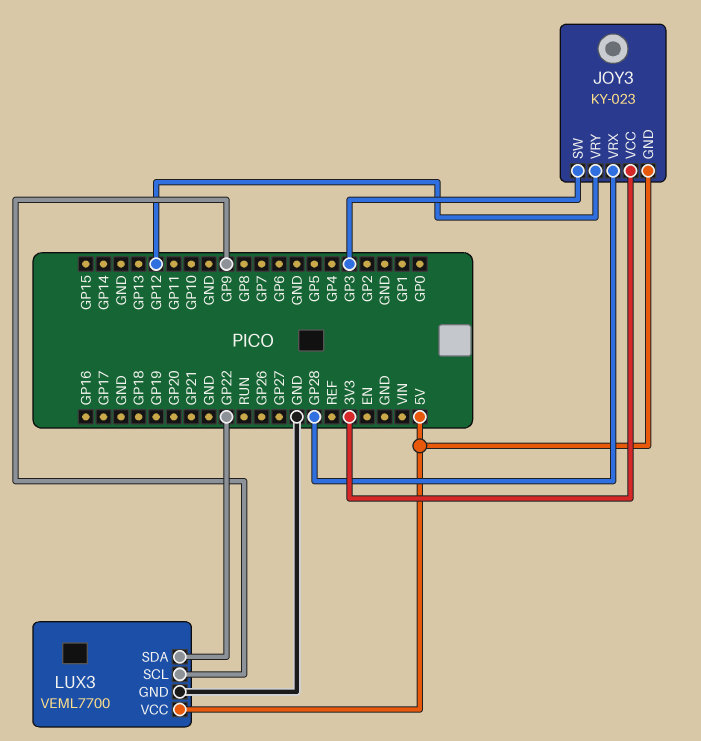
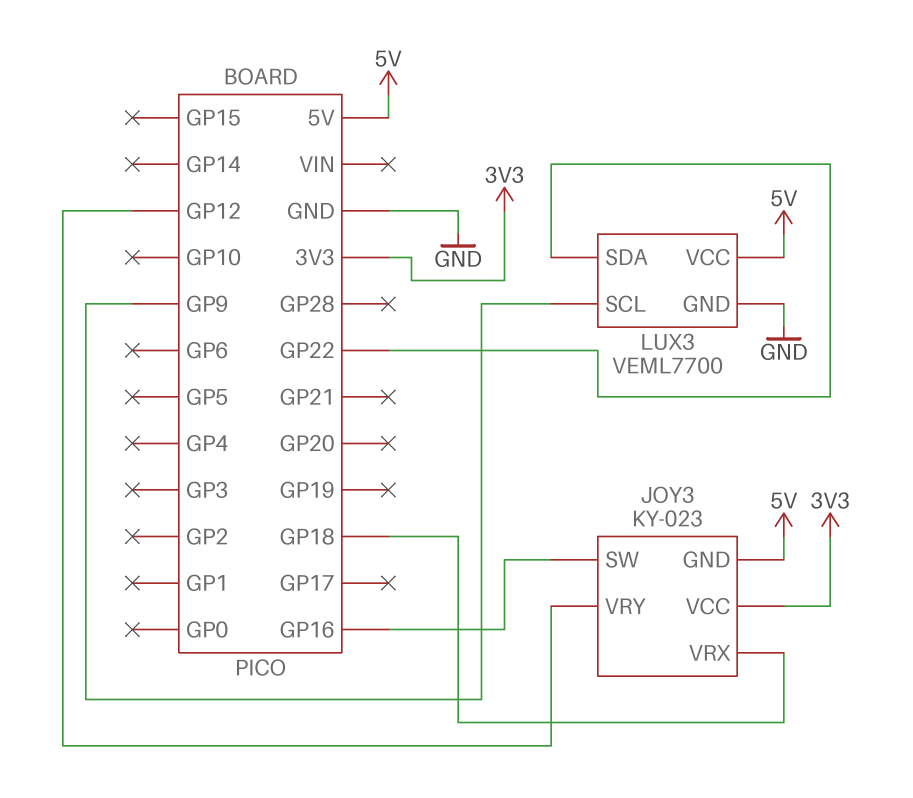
JOY3 pin SW: GP3 -> GP16
JOY3 pin VRX: GP28 -> GP18

